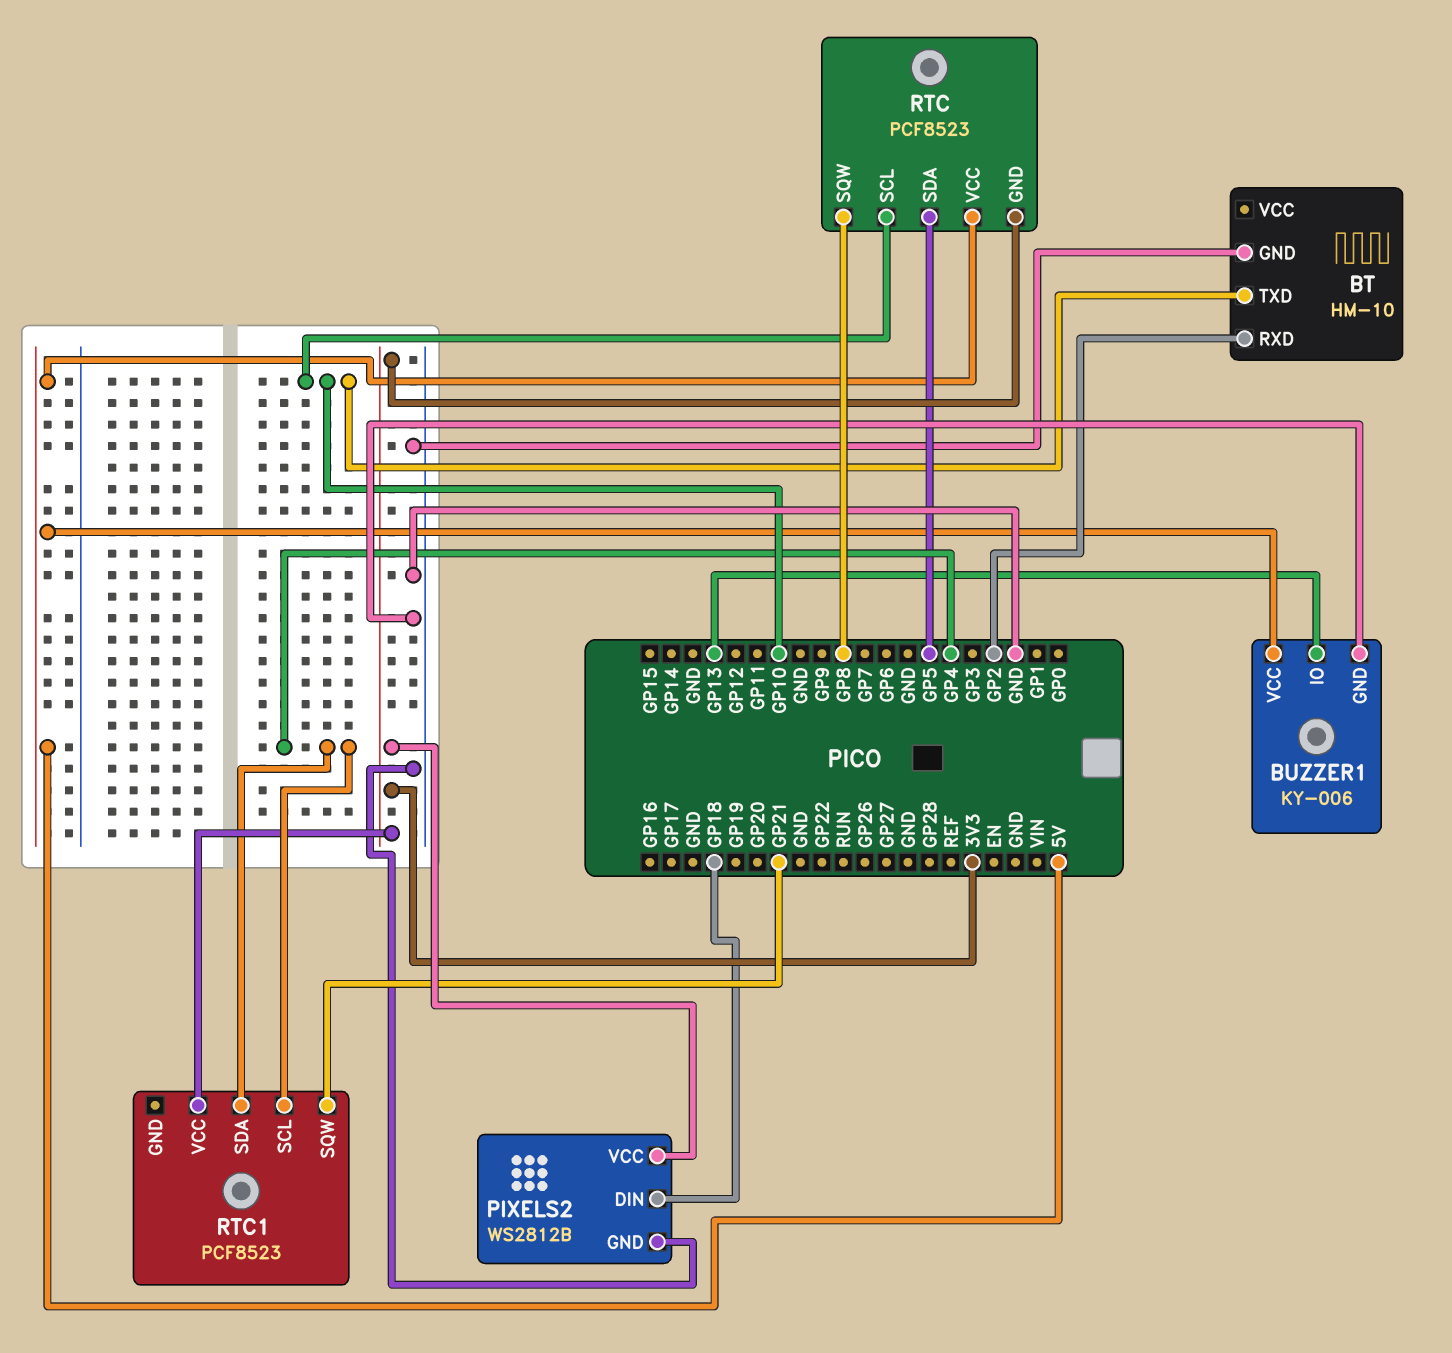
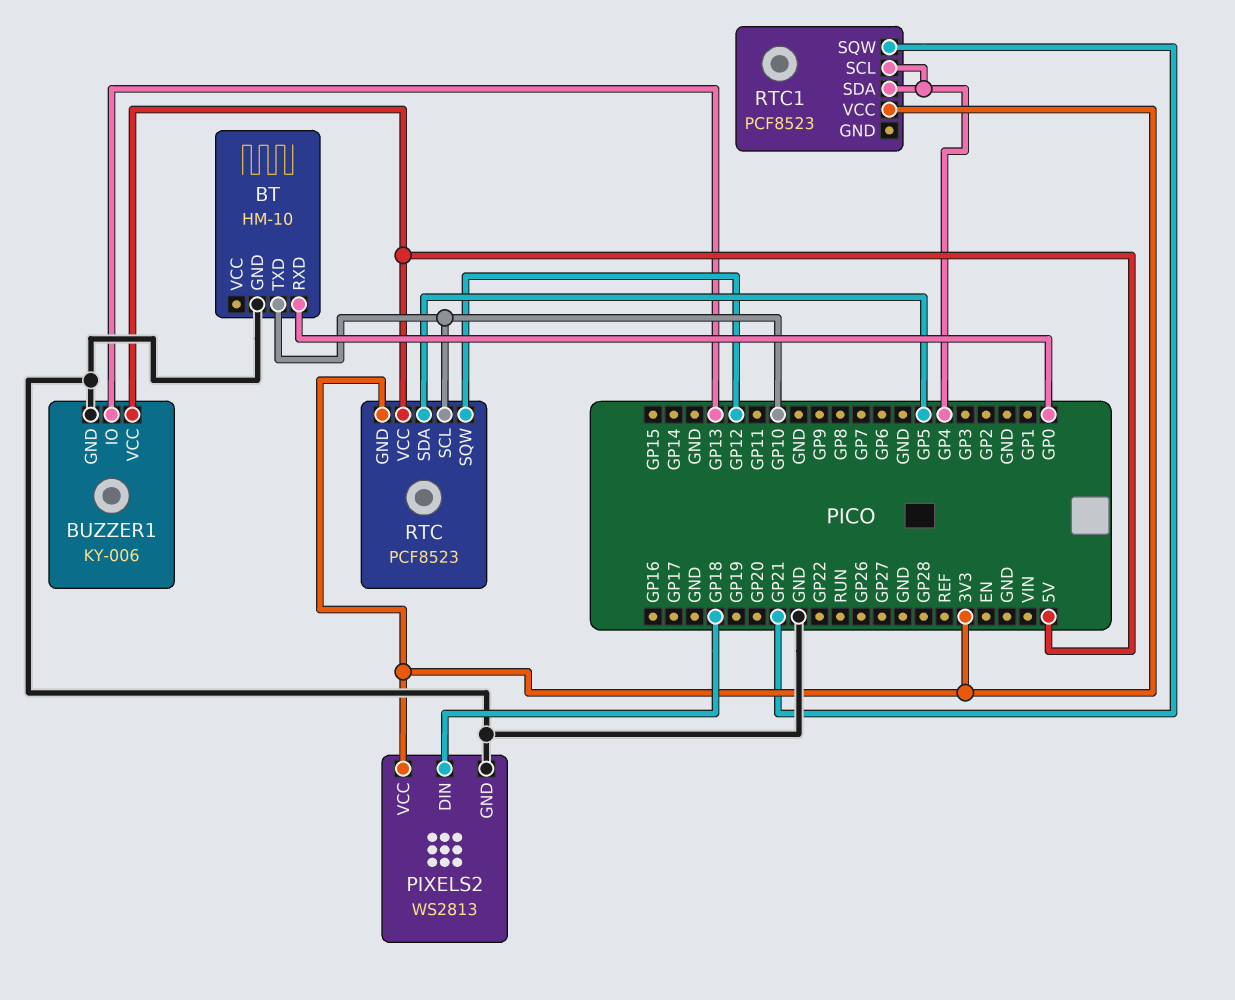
BT pin RXD: GP2 -> GP0
PIXELS2: WS2812B -> WS2813
RTC pin SQW: GP8 -> GP12

